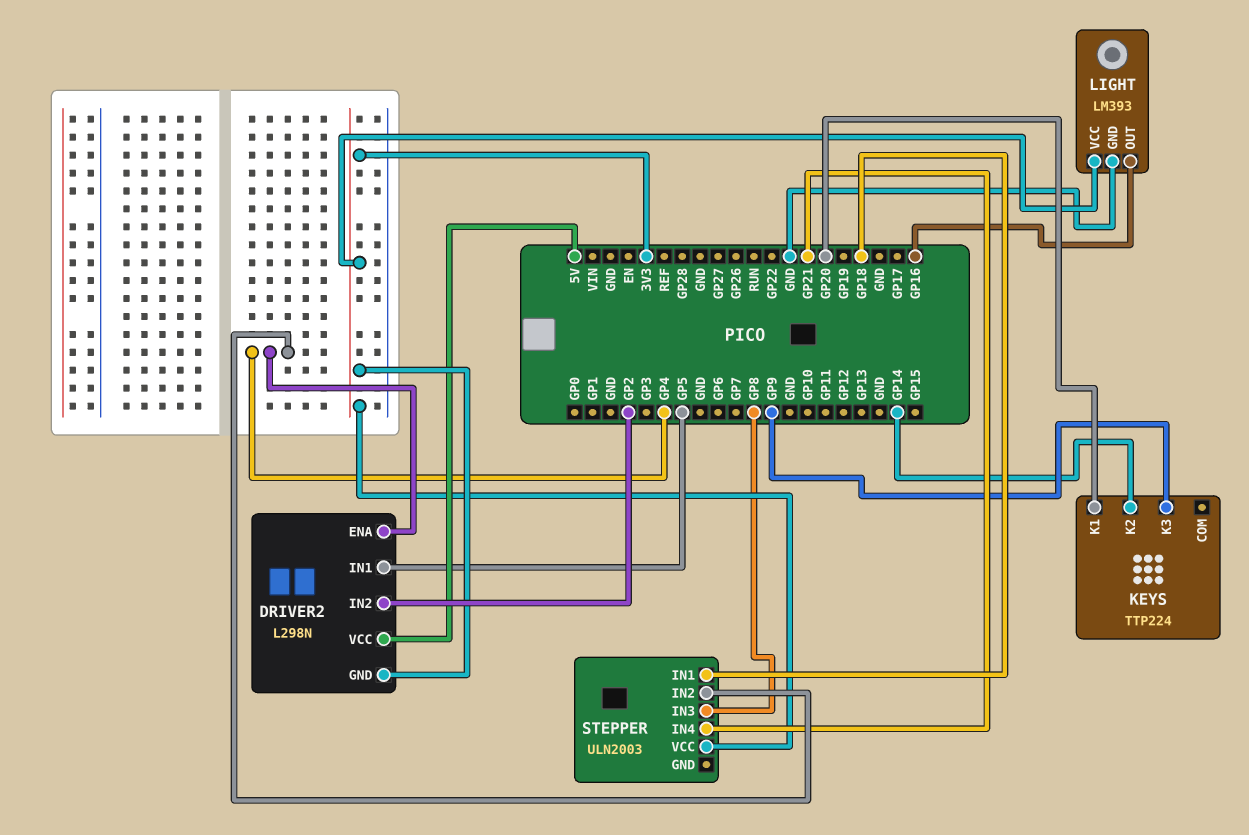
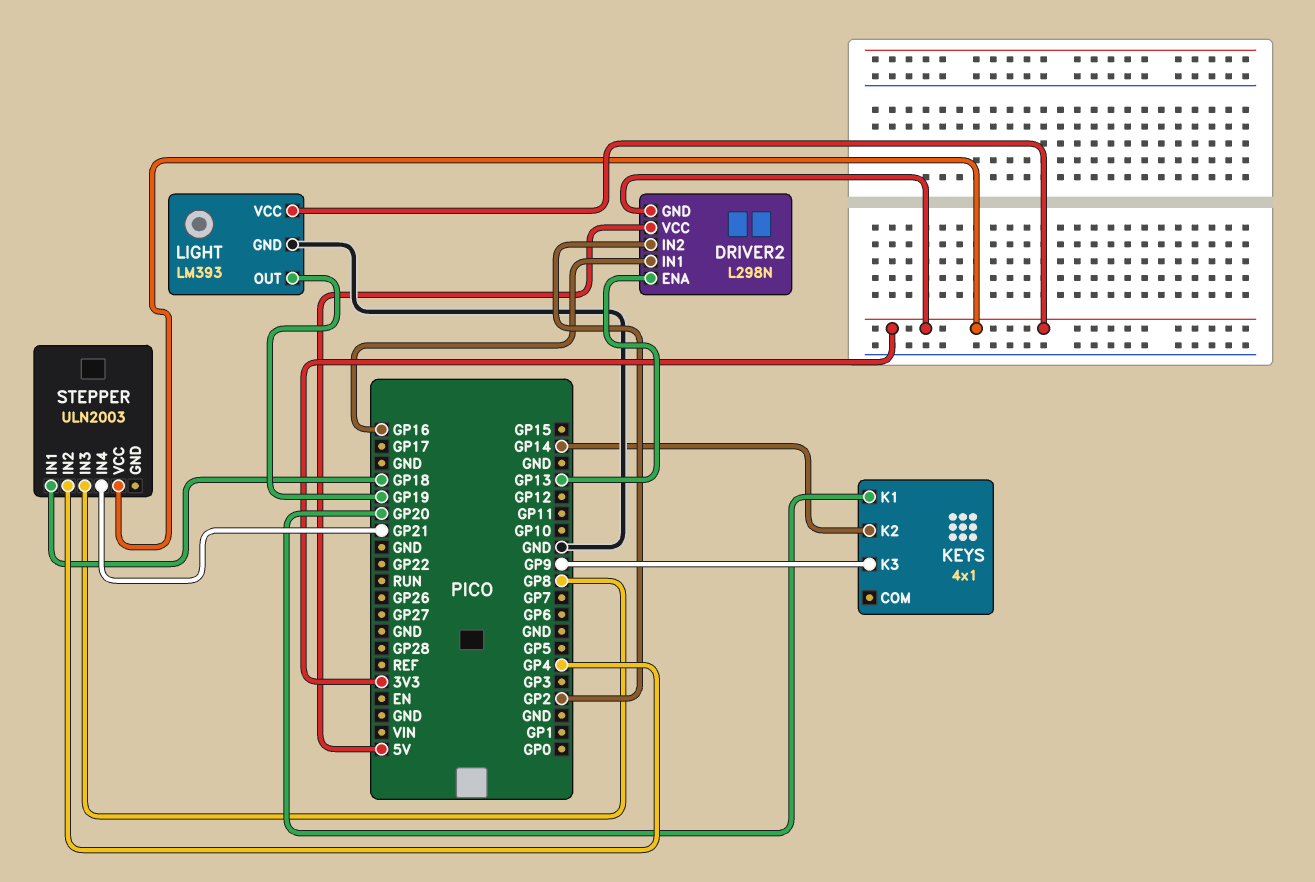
DRIVER2 pin ENA: GP4 -> GP13
DRIVER2 pin IN1: GP5 -> GP16
KEYS: TTP224 -> 4x1
LIGHT pin OUT: GP16 -> GP19

